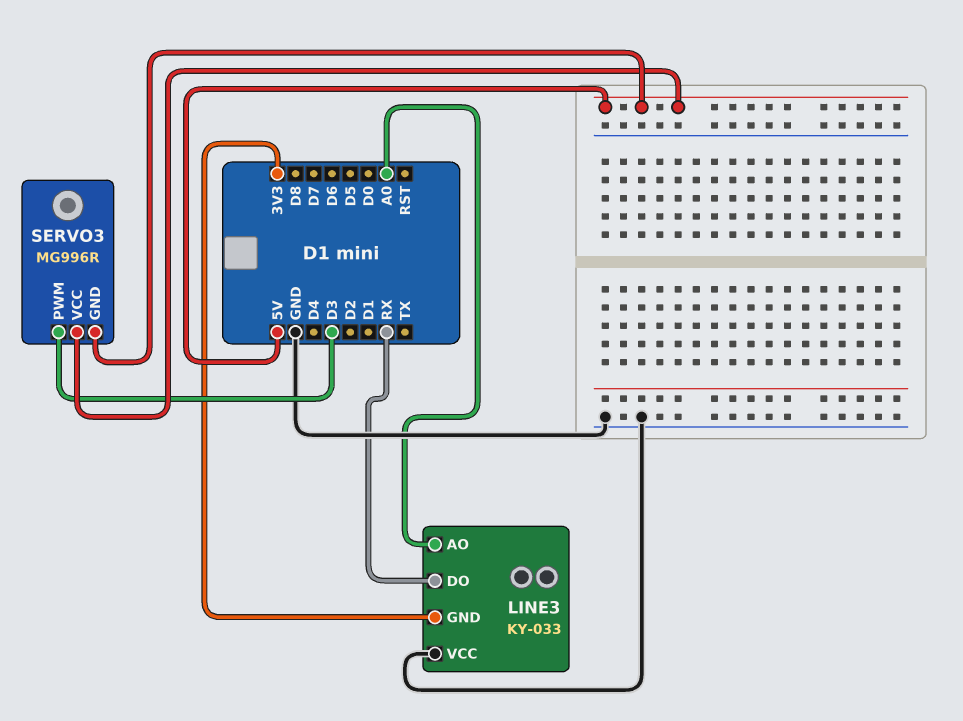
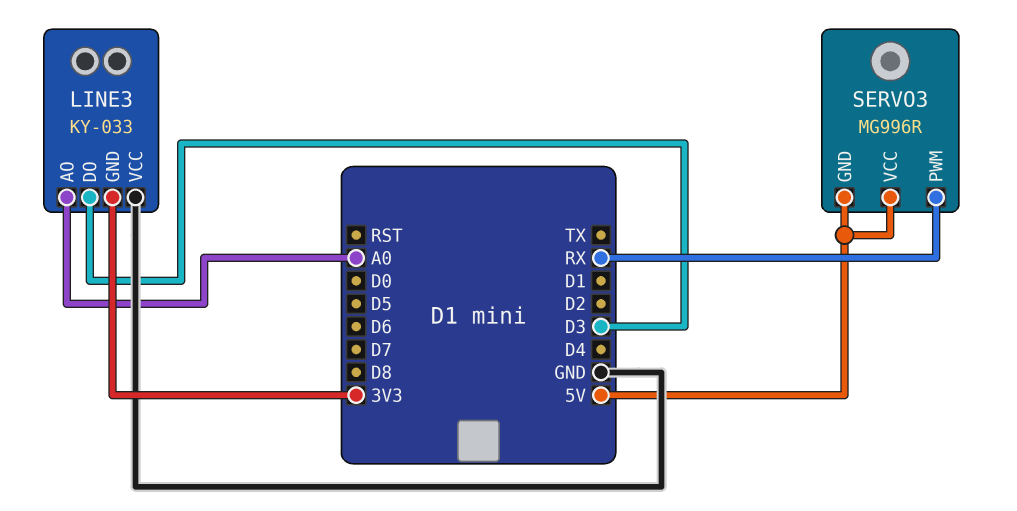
LINE3 pin DO: RX -> D3
SERVO3 pin PWM: D3 -> RX

